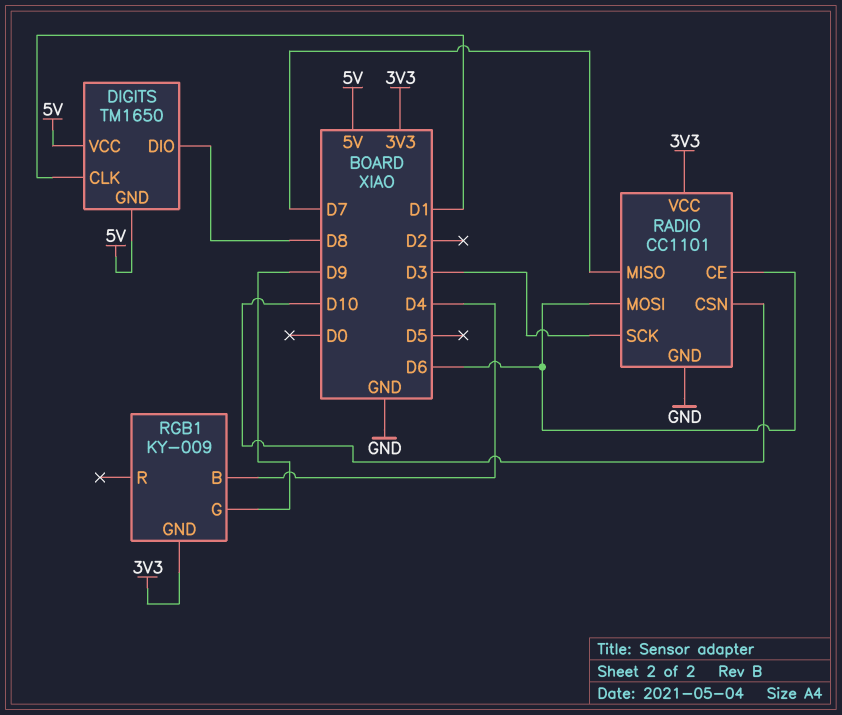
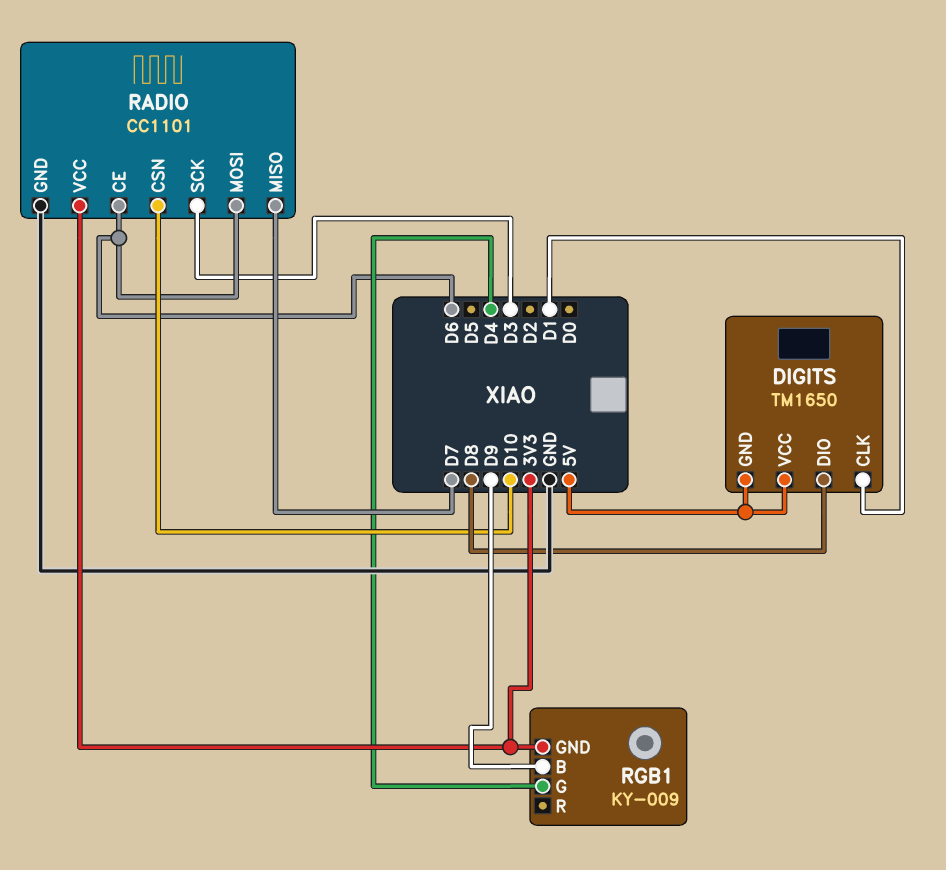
RGB1 pin B: D4 -> D9
RGB1 pin G: D9 -> D4

